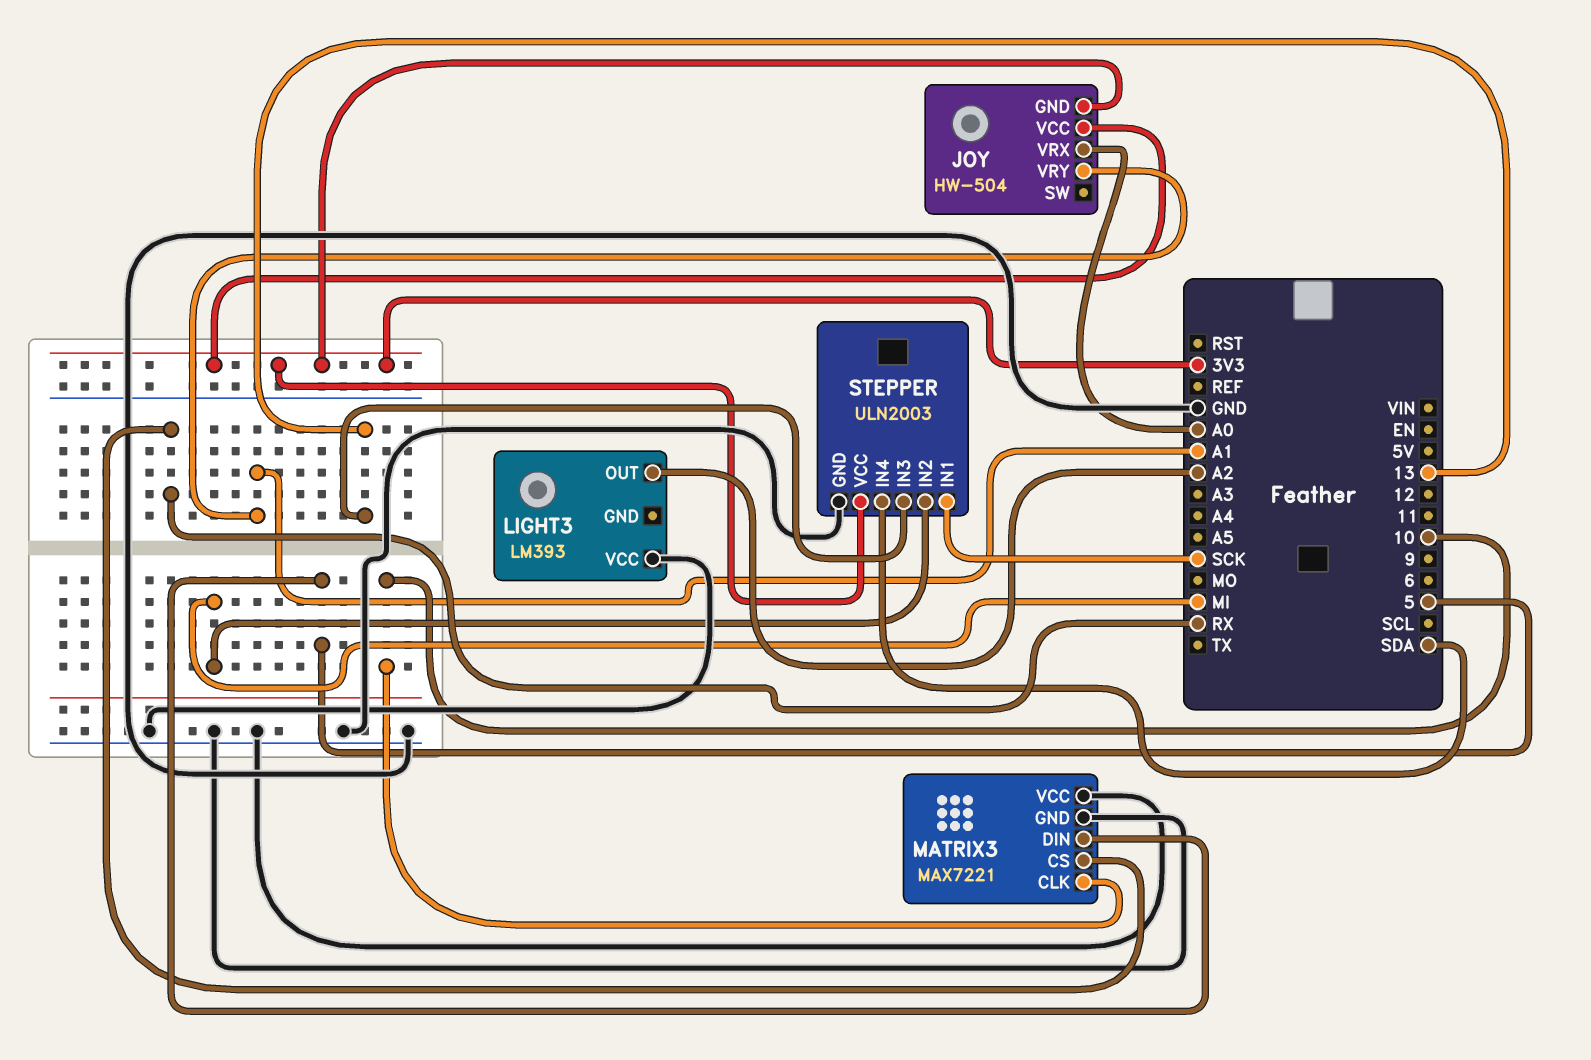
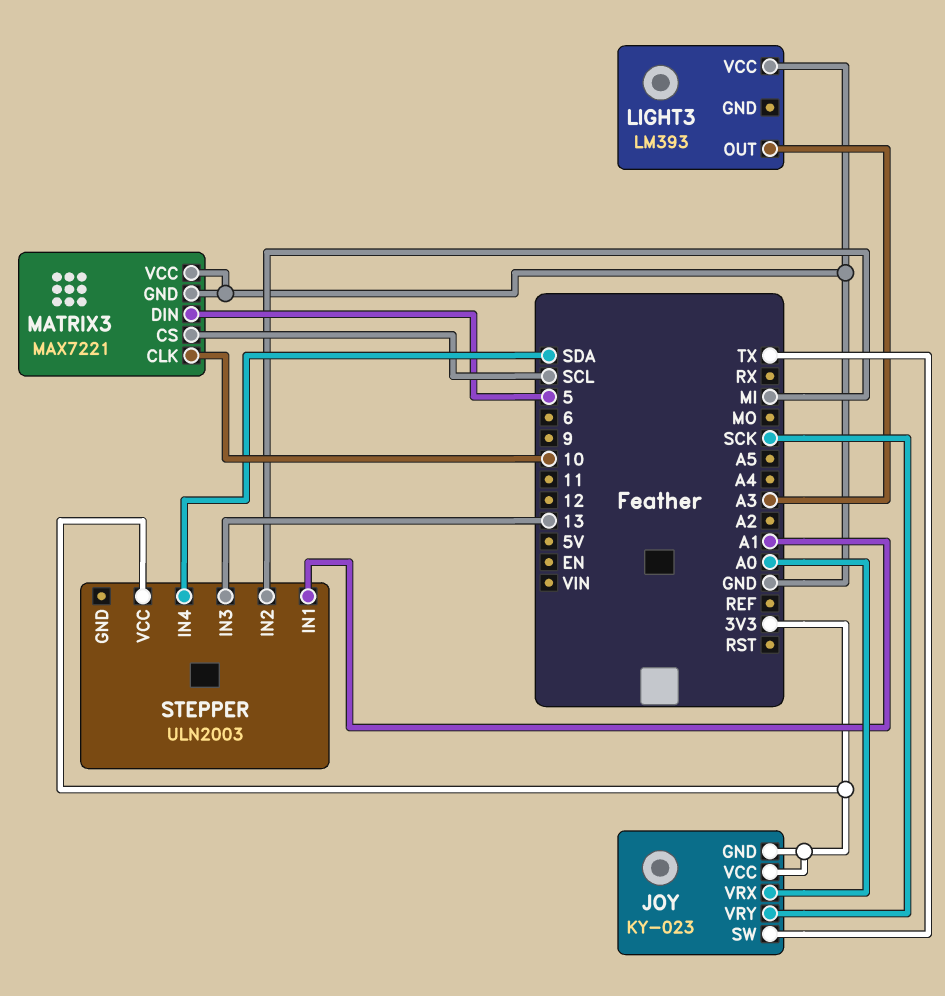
JOY: HW-504 -> KY-023
JOY pin SW: none -> TX
JOY pin VRY: A1 -> SCK
LIGHT3 pin OUT: A2 -> A3
MATRIX3 pin CS: RX -> SCL
STEPPER pin GND: GND -> none
STEPPER pin IN1: SCK -> A1

